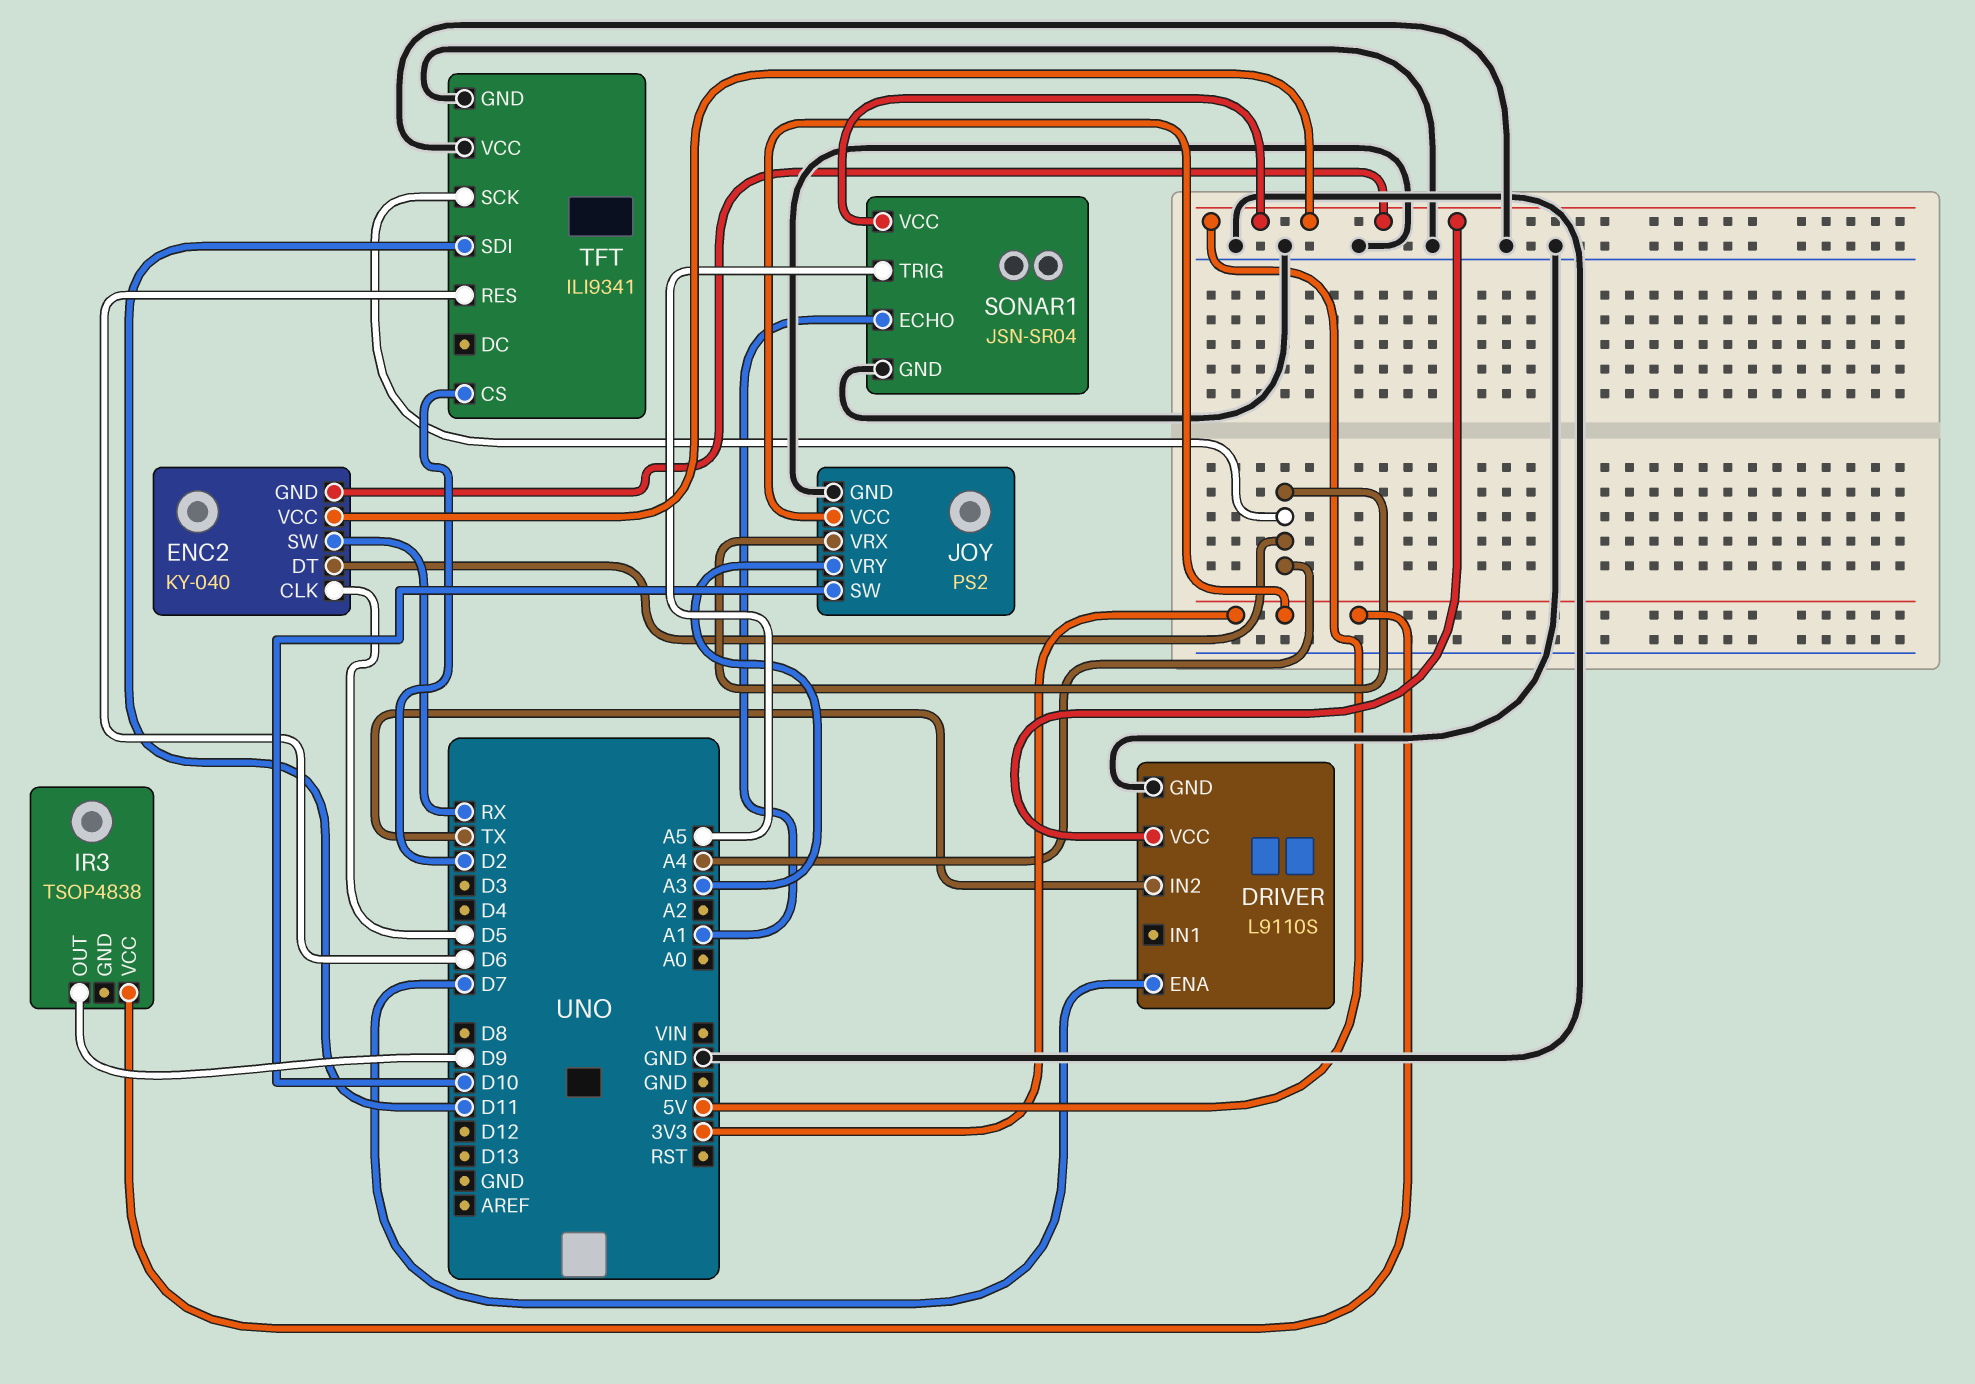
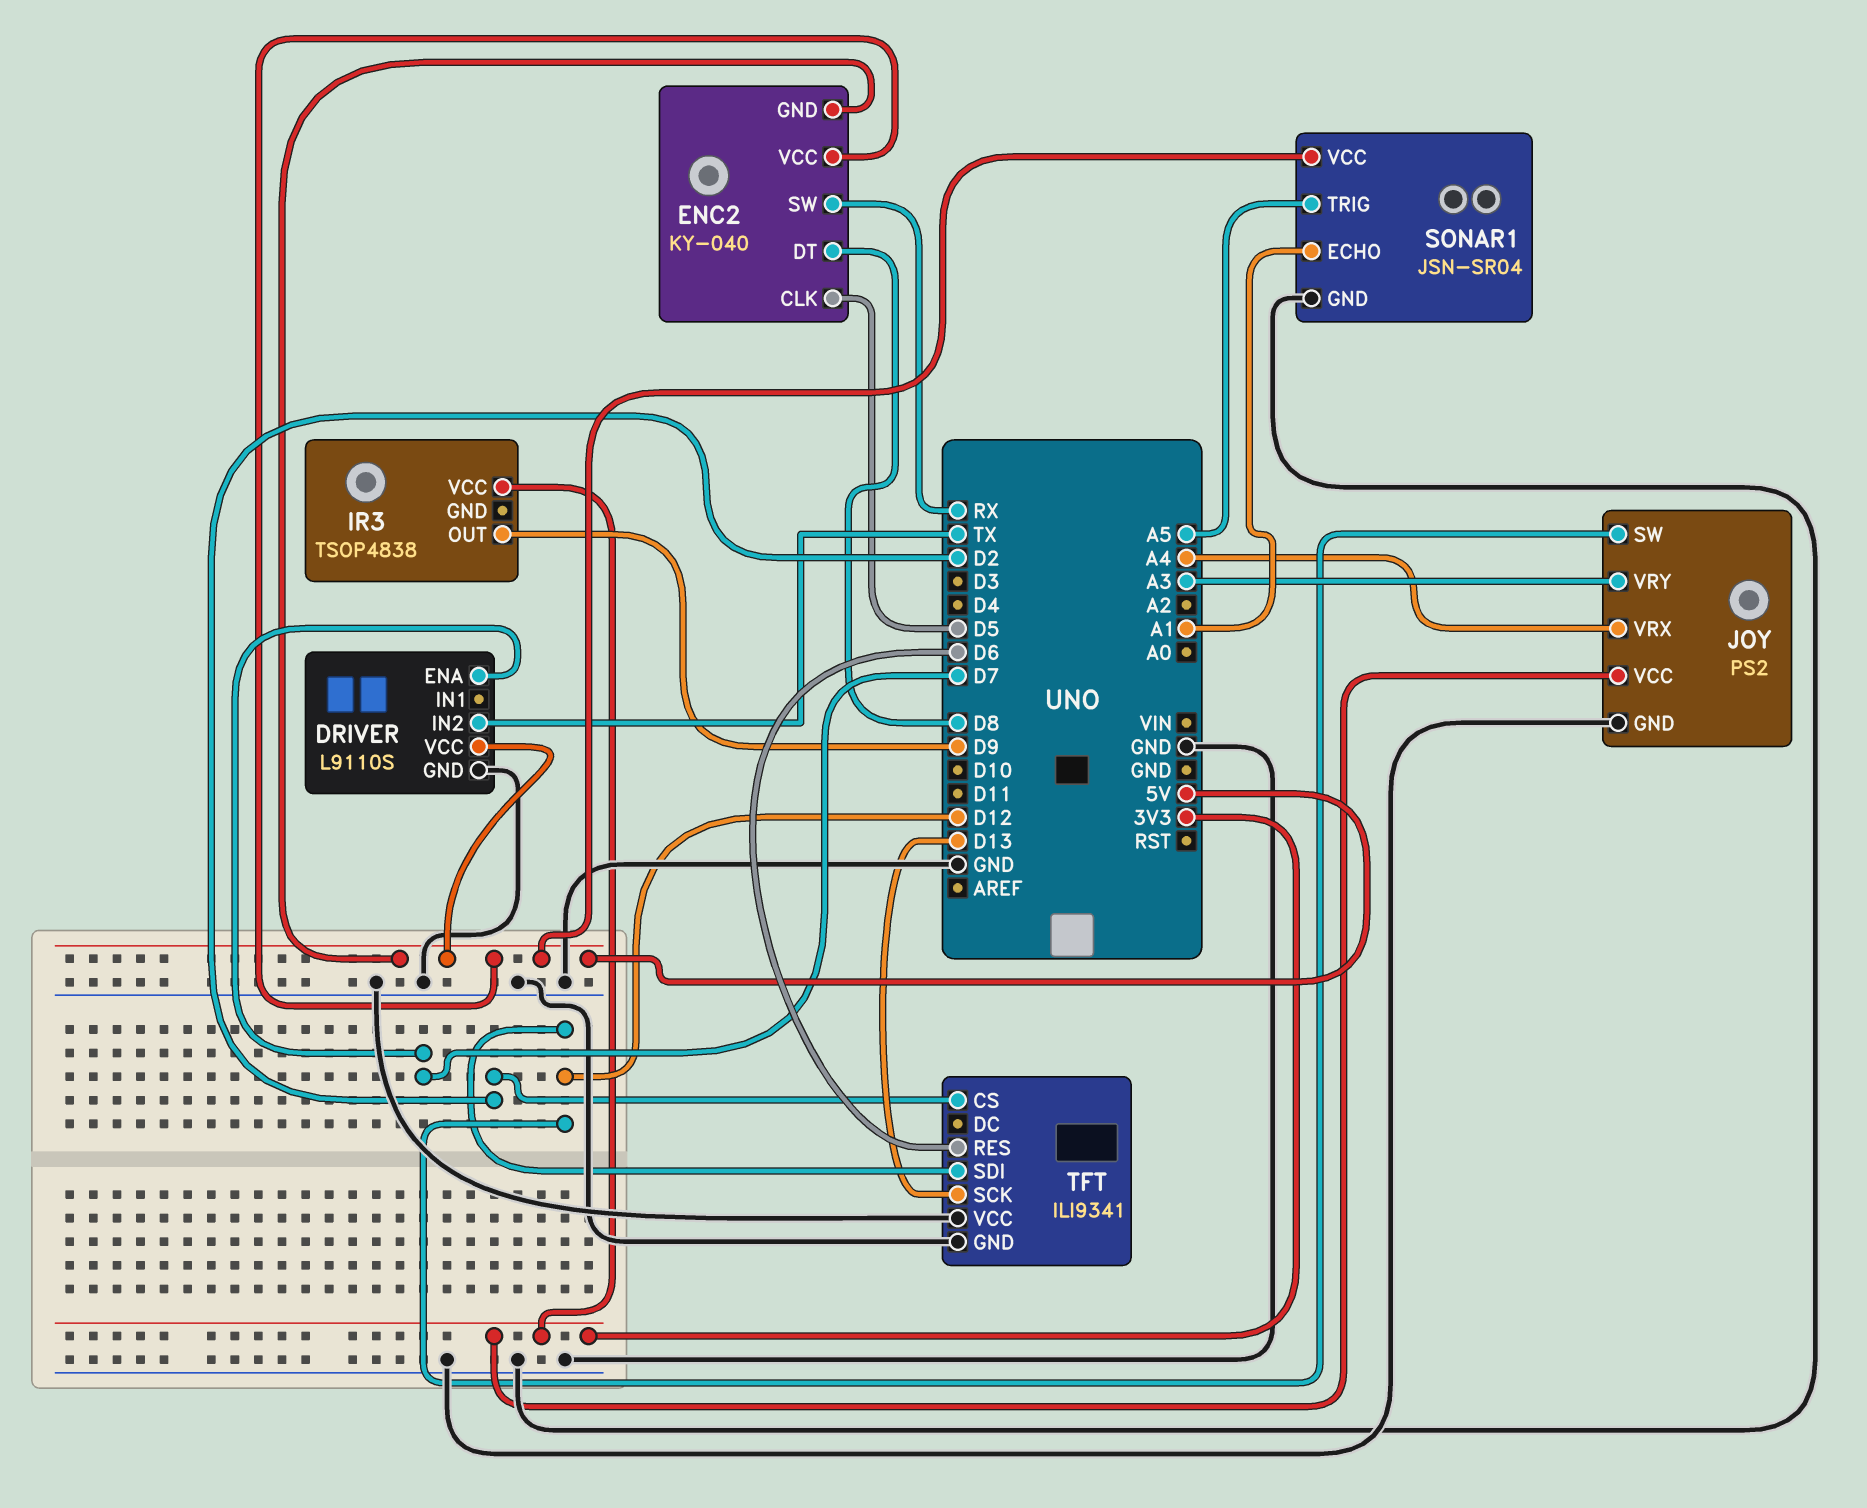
ENC2 pin DT: A4 -> D8
JOY pin SW: D10 -> D12
TFT pin SCK: A4 -> D13
TFT pin SDI: D11 -> D12

